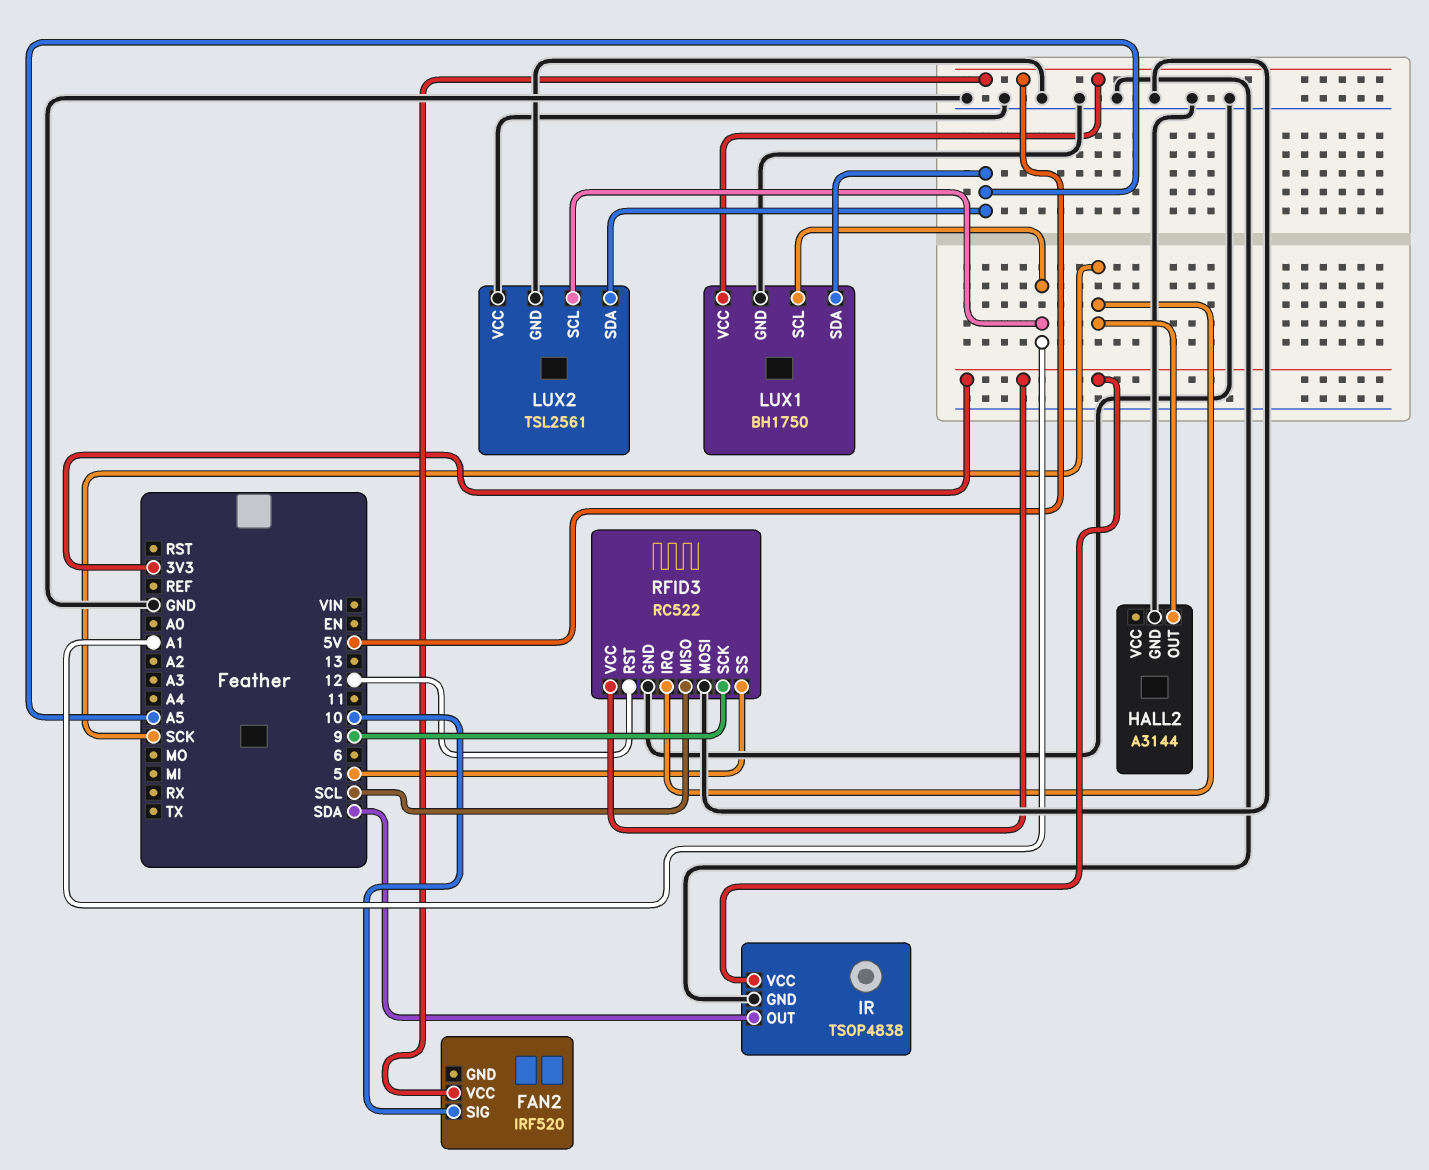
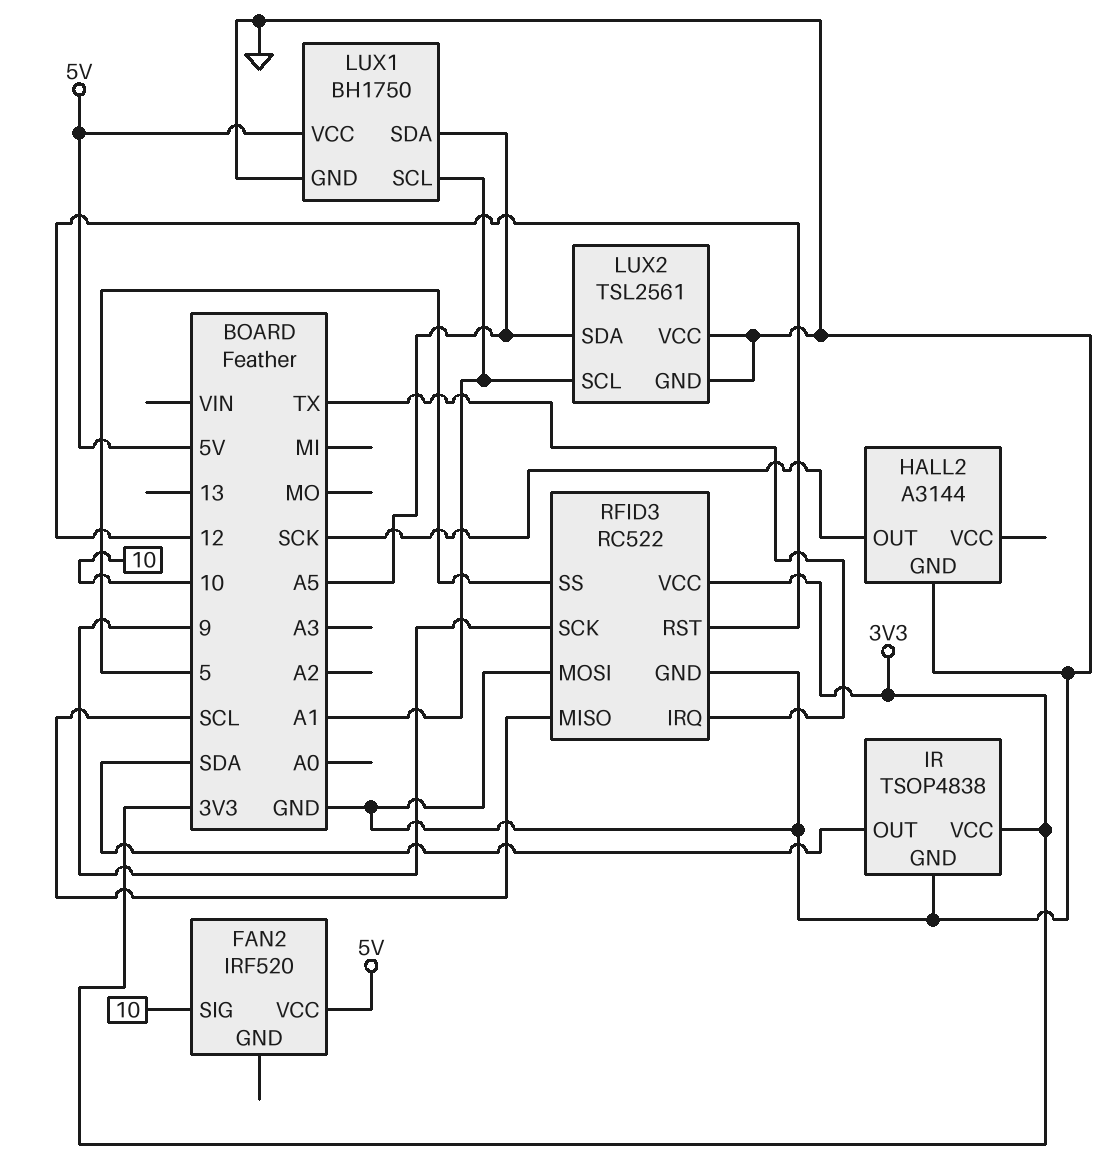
RFID3 pin IRQ: SCK -> TX

